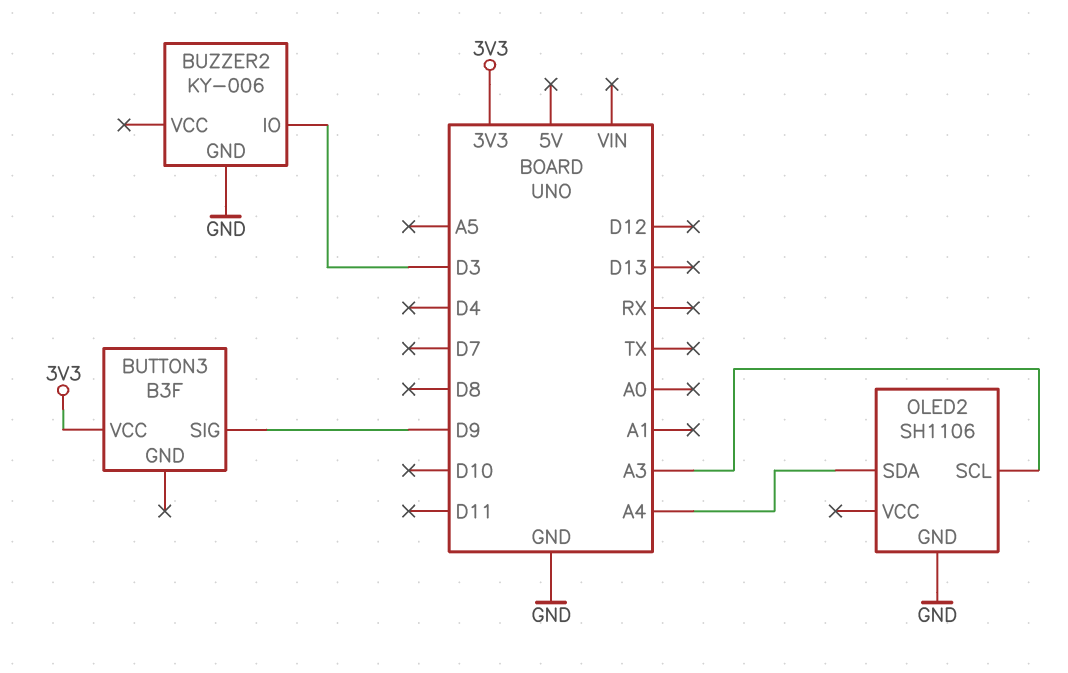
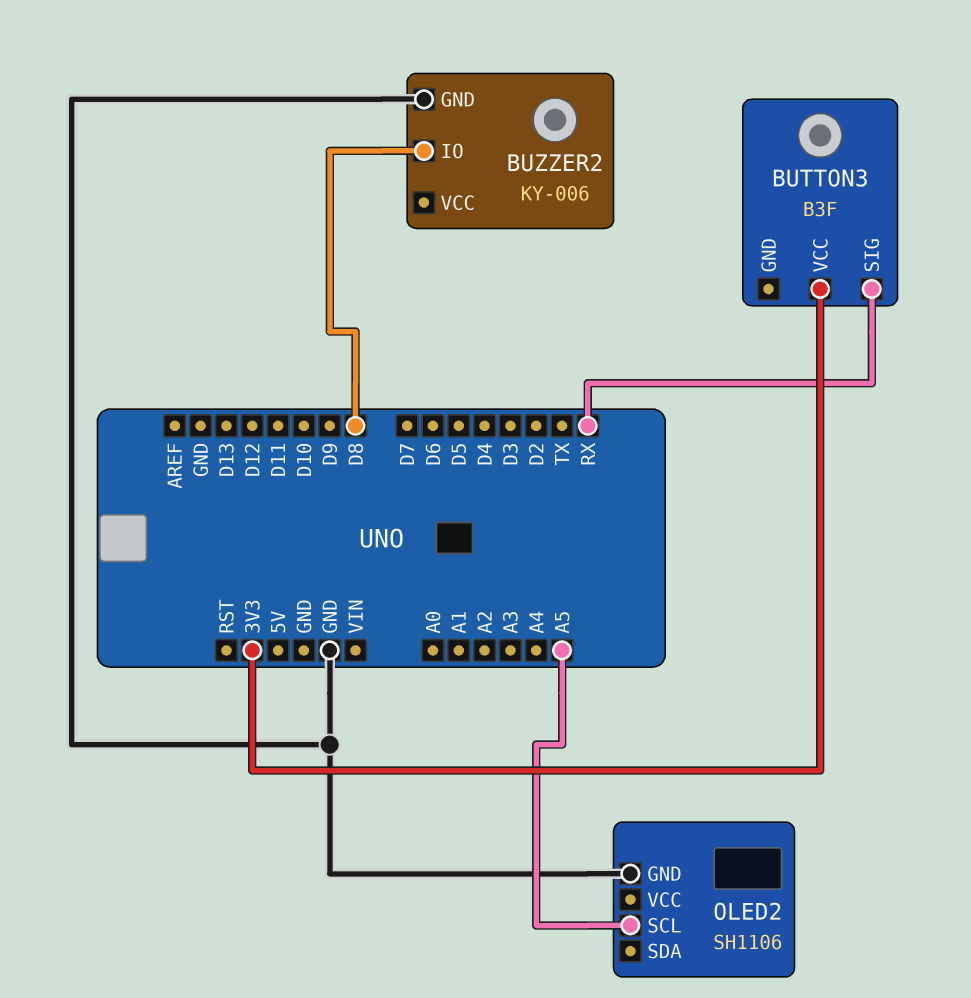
BUTTON3 pin SIG: D9 -> RX
BUZZER2 pin IO: D3 -> D8
OLED2 pin SCL: A3 -> A5
OLED2 pin SDA: A4 -> none

